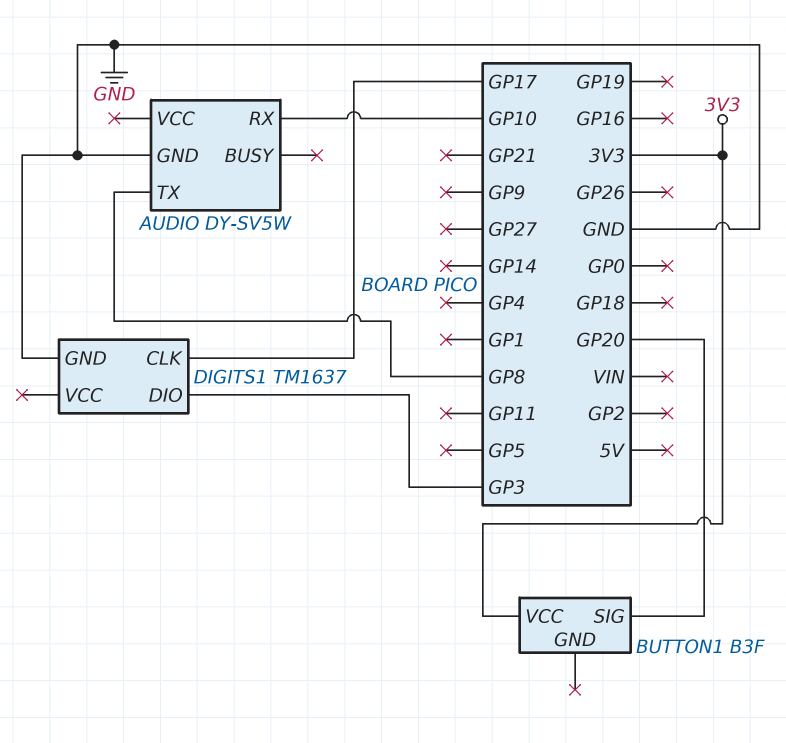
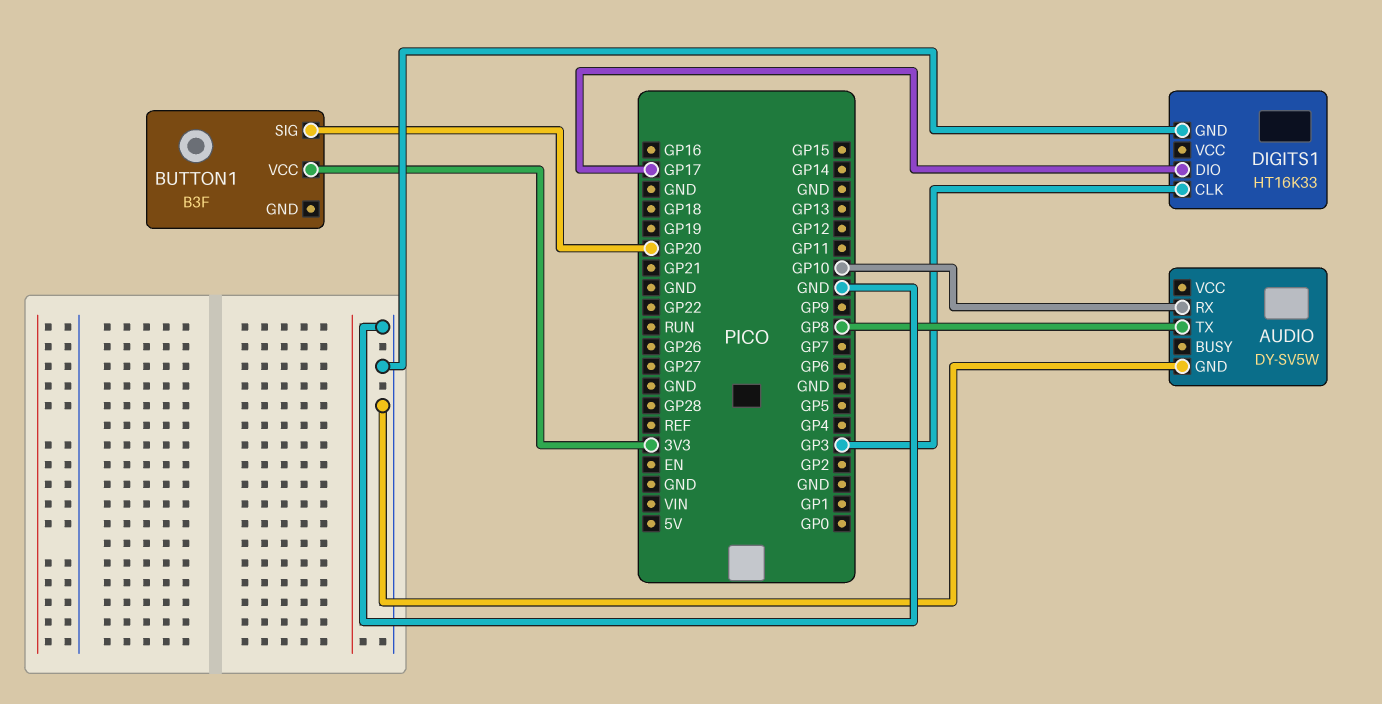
DIGITS1: TM1637 -> HT16K33
DIGITS1 pin CLK: GP17 -> GP3
DIGITS1 pin DIO: GP3 -> GP17

